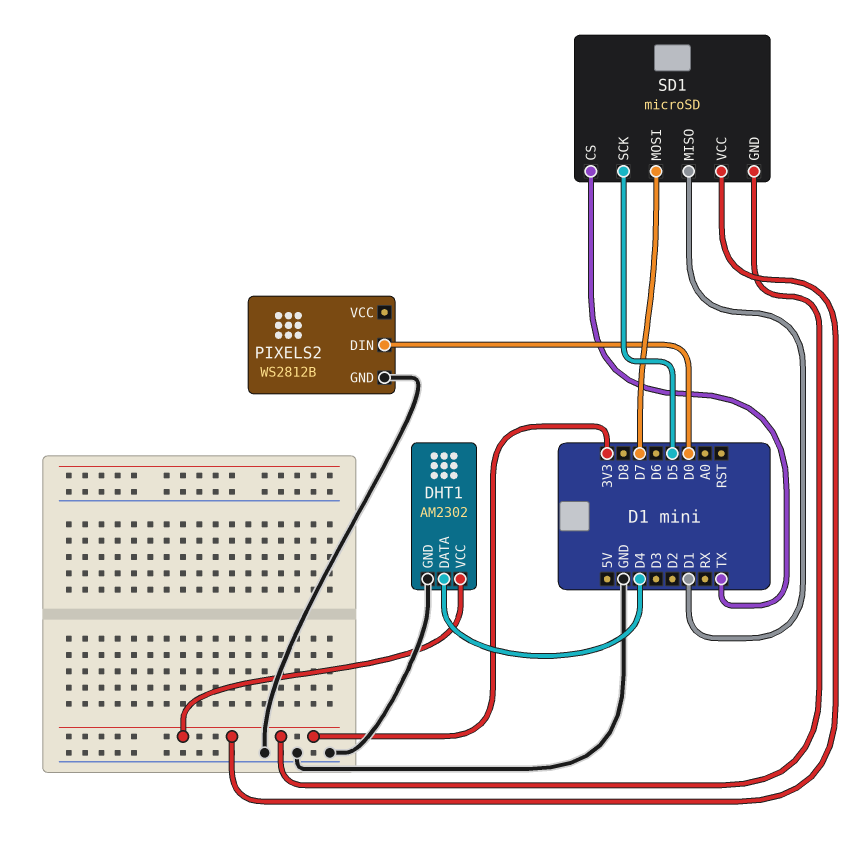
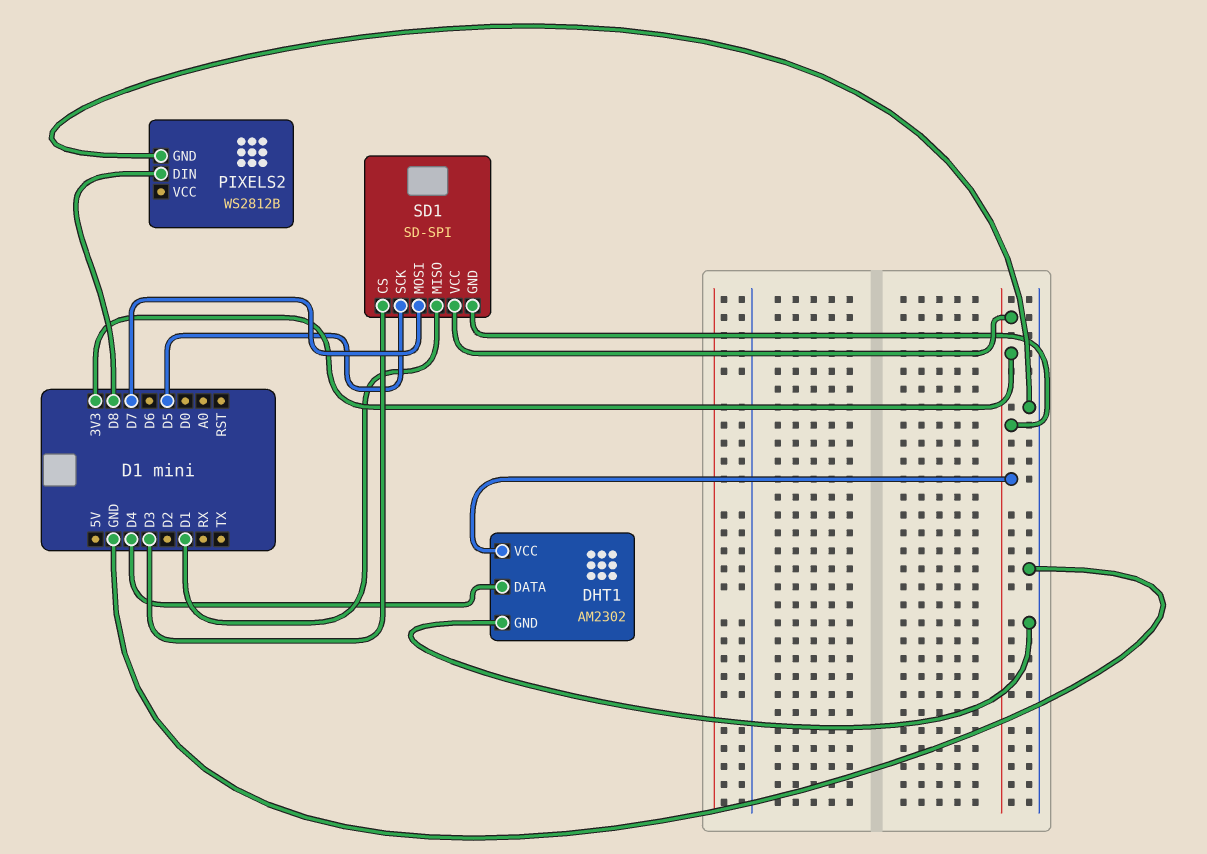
PIXELS2 pin DIN: D0 -> D8
SD1: microSD -> SD-SPI
SD1 pin CS: TX -> D3

